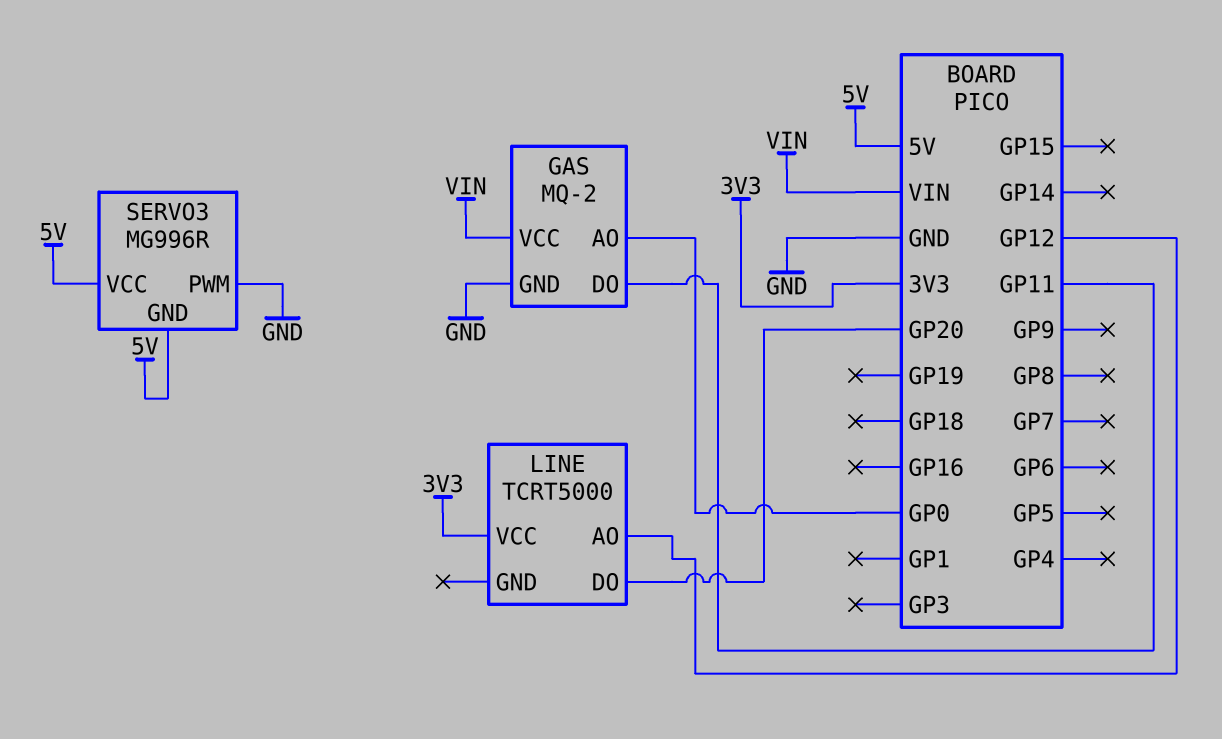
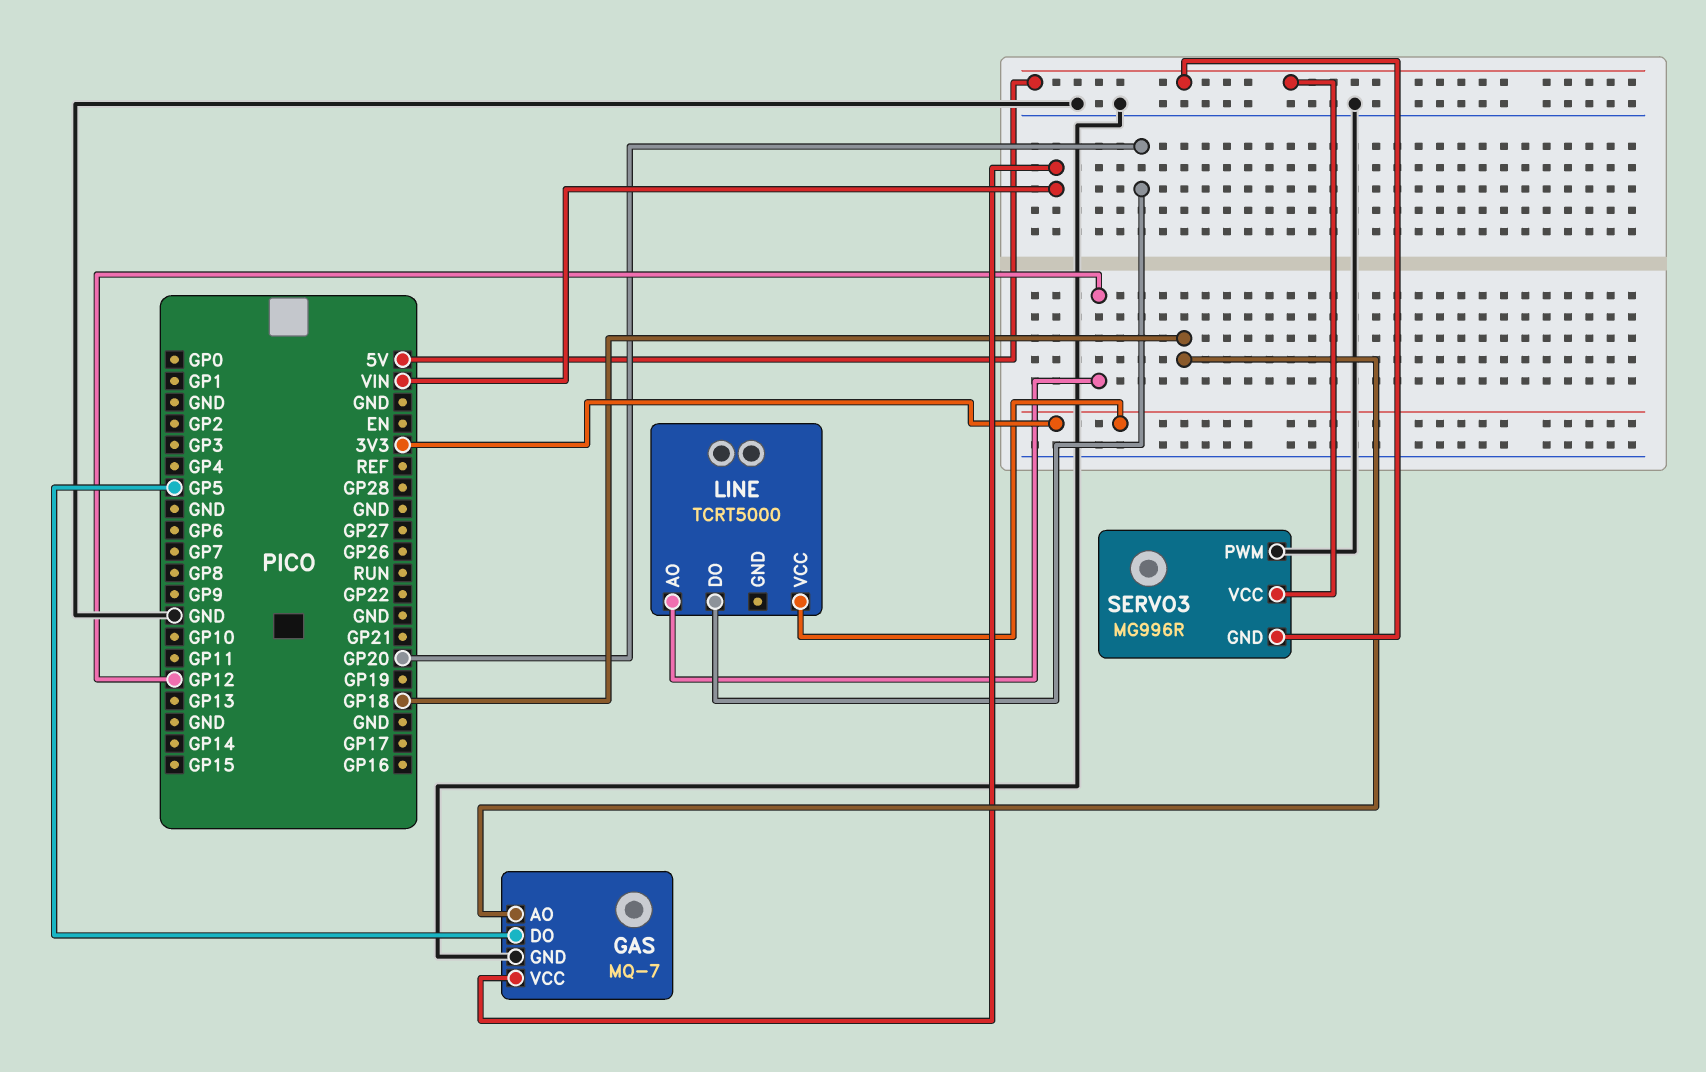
GAS: MQ-2 -> MQ-7
GAS pin AO: GP0 -> GP18
GAS pin DO: GP11 -> GP5

